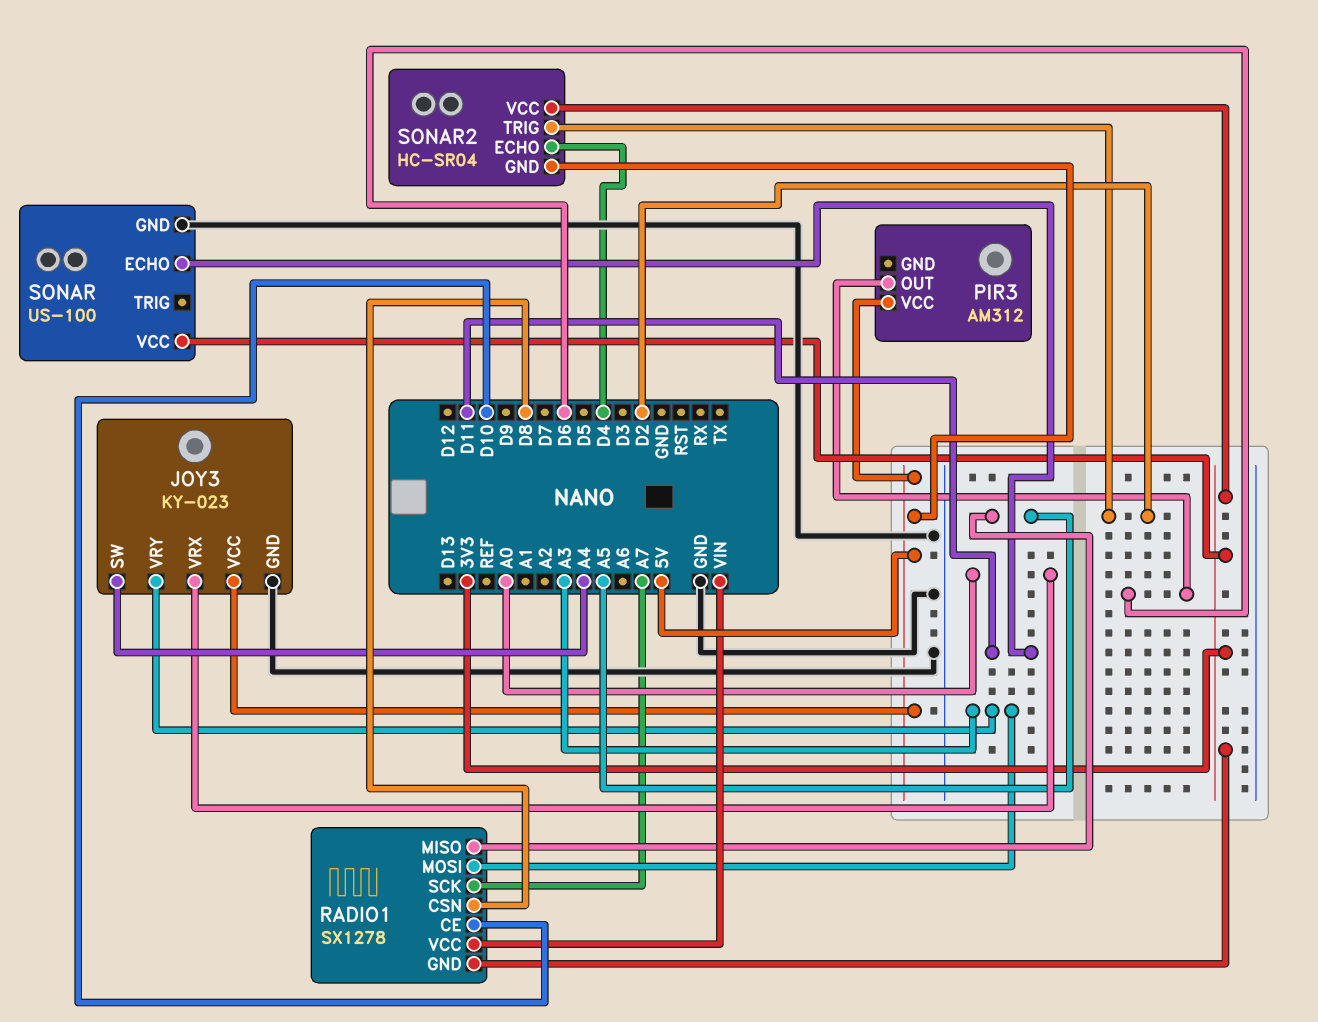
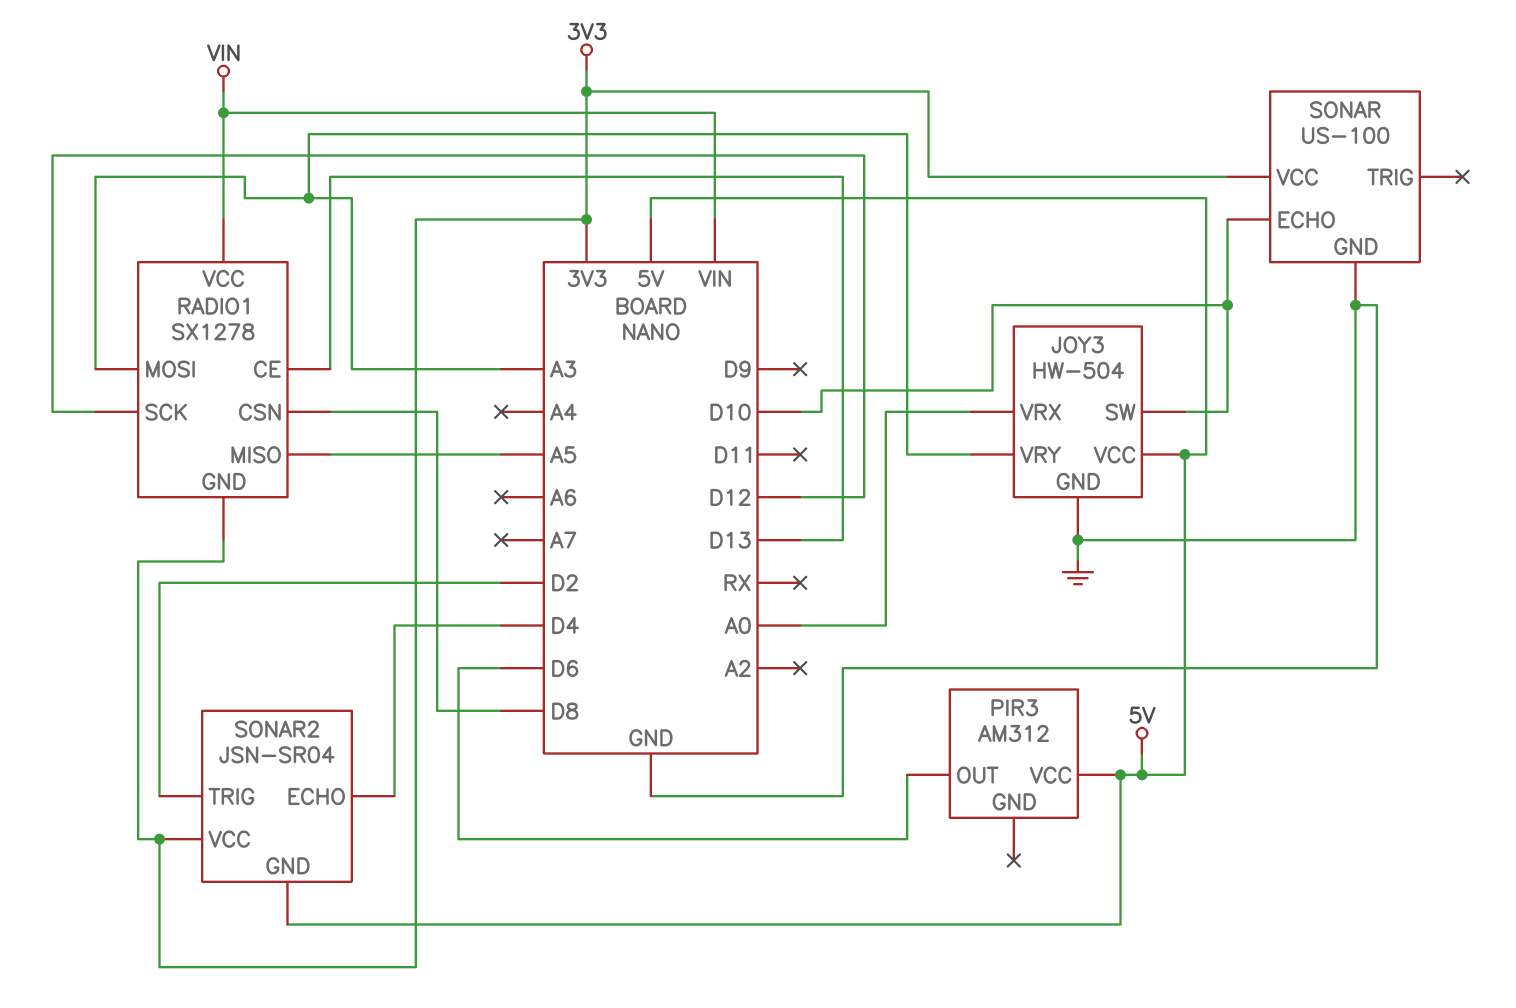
JOY3: KY-023 -> HW-504
JOY3 pin SW: A4 -> D10
RADIO1 pin CE: D10 -> D13
RADIO1 pin SCK: A7 -> D12
SONAR pin ECHO: D11 -> D10
SONAR2: HC-SR04 -> JSN-SR04

